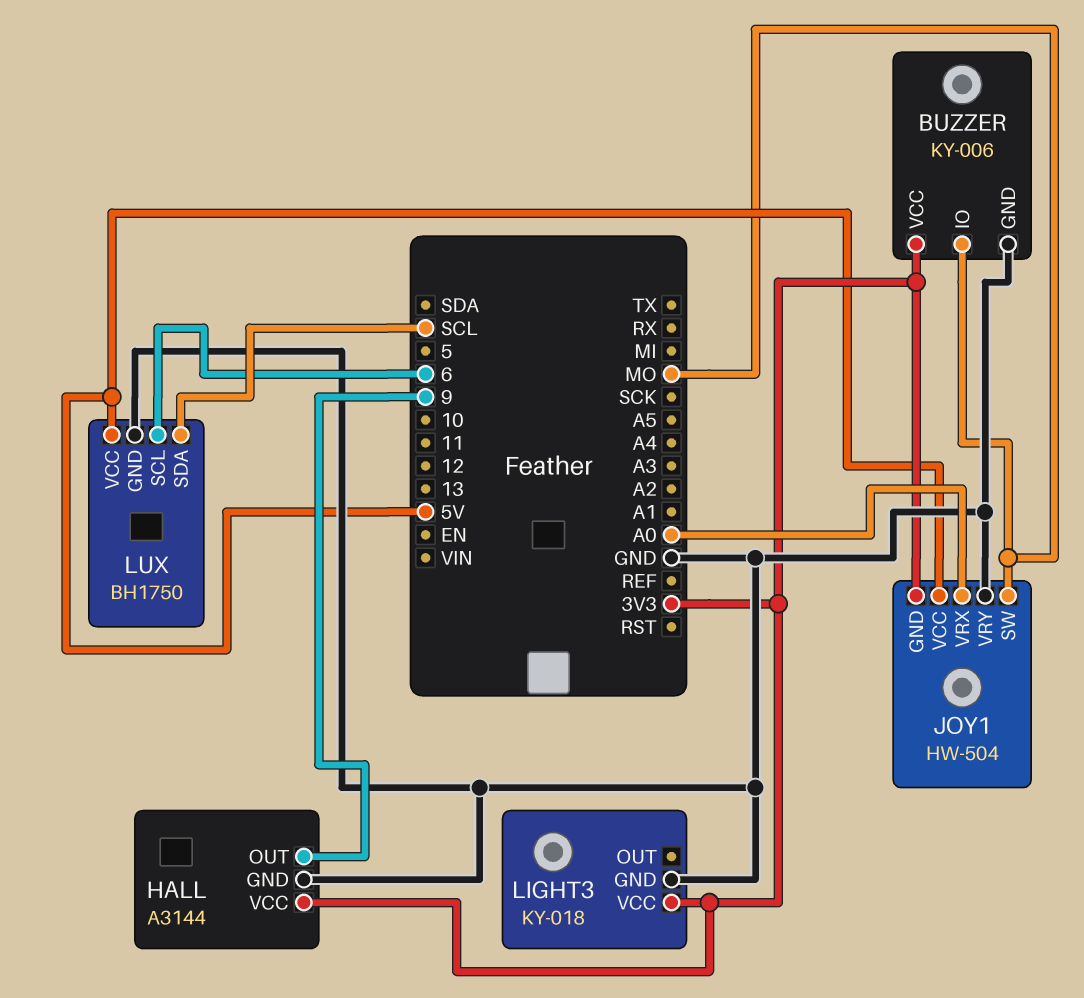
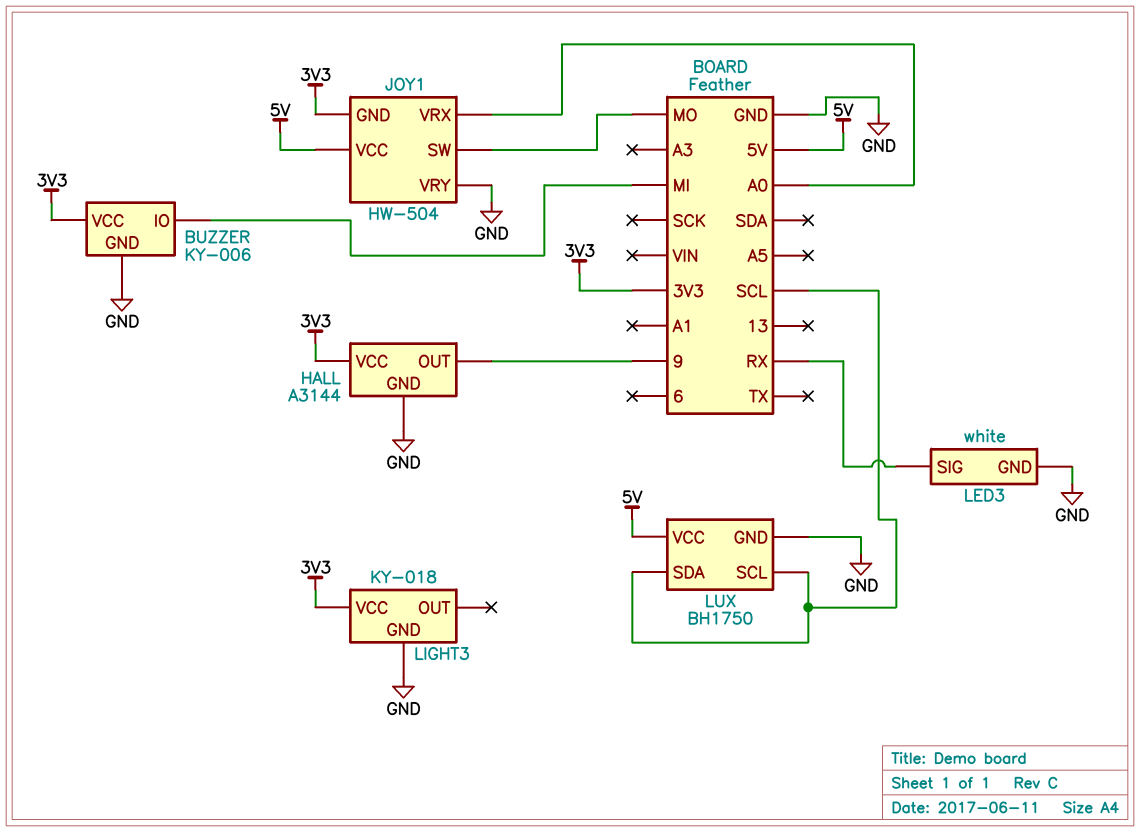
BUZZER pin IO: MO -> MI
LED3: none -> white
LED3 pin GND: none -> GND
LED3 pin SIG: none -> RX
LUX pin SCL: 6 -> SCL

